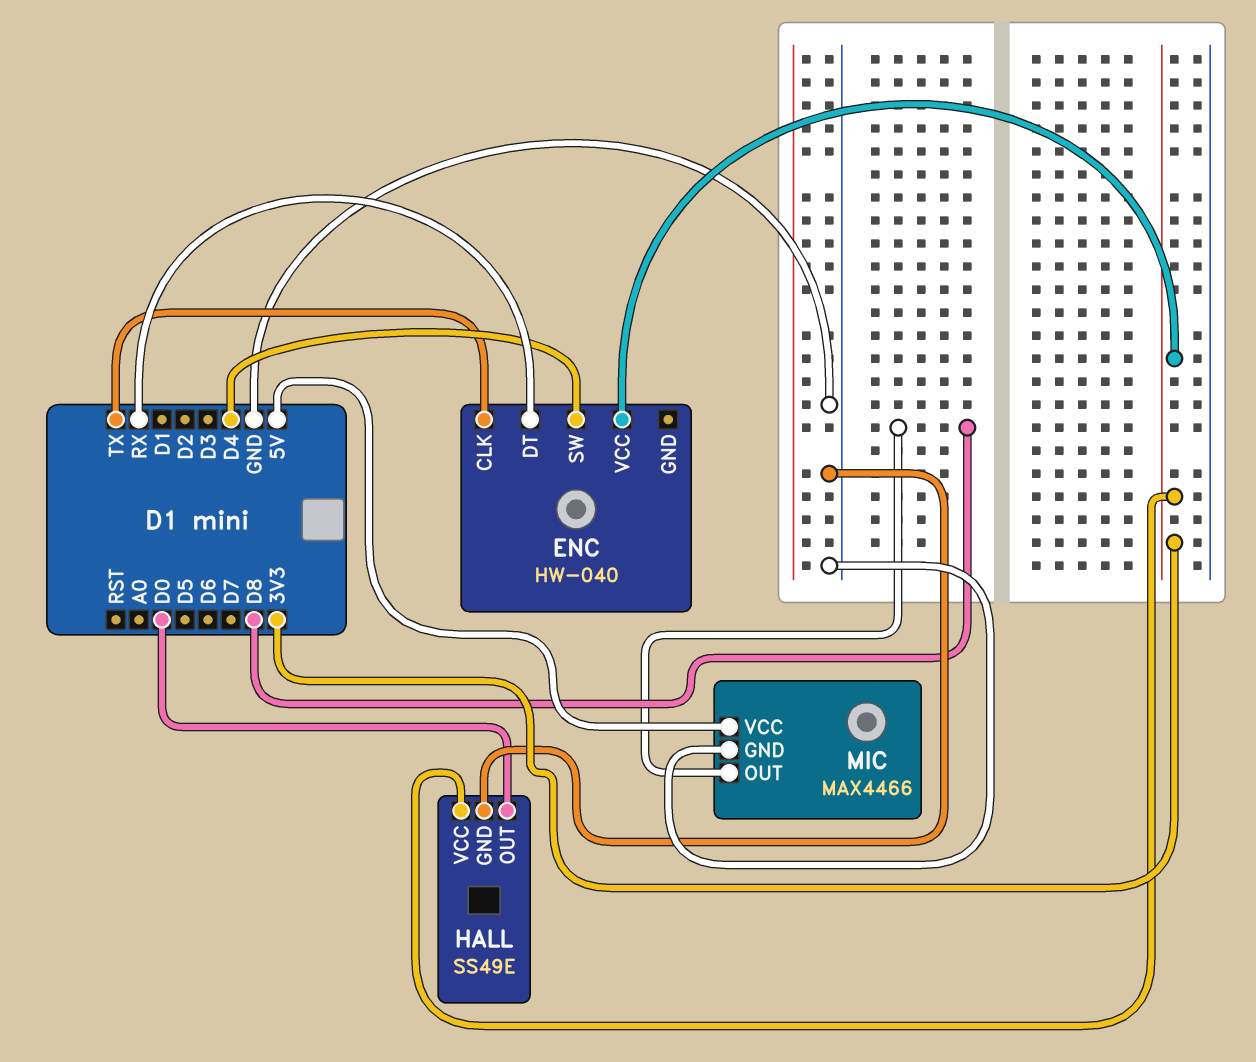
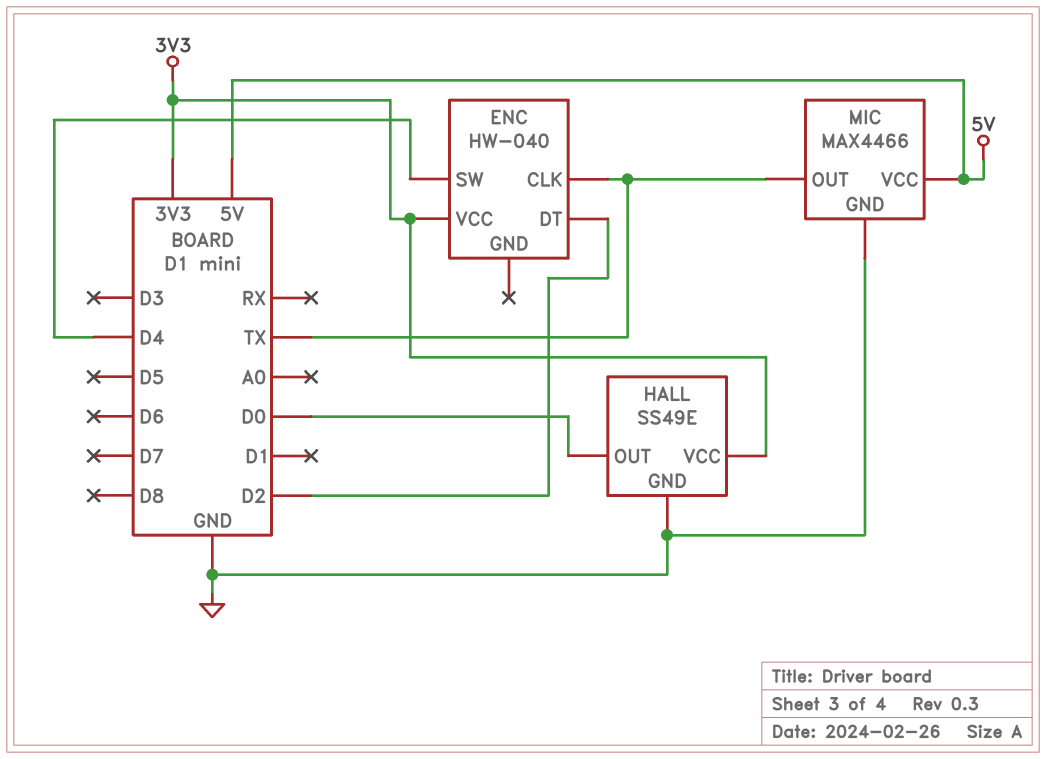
ENC pin DT: RX -> D2
MIC pin OUT: D8 -> TX

